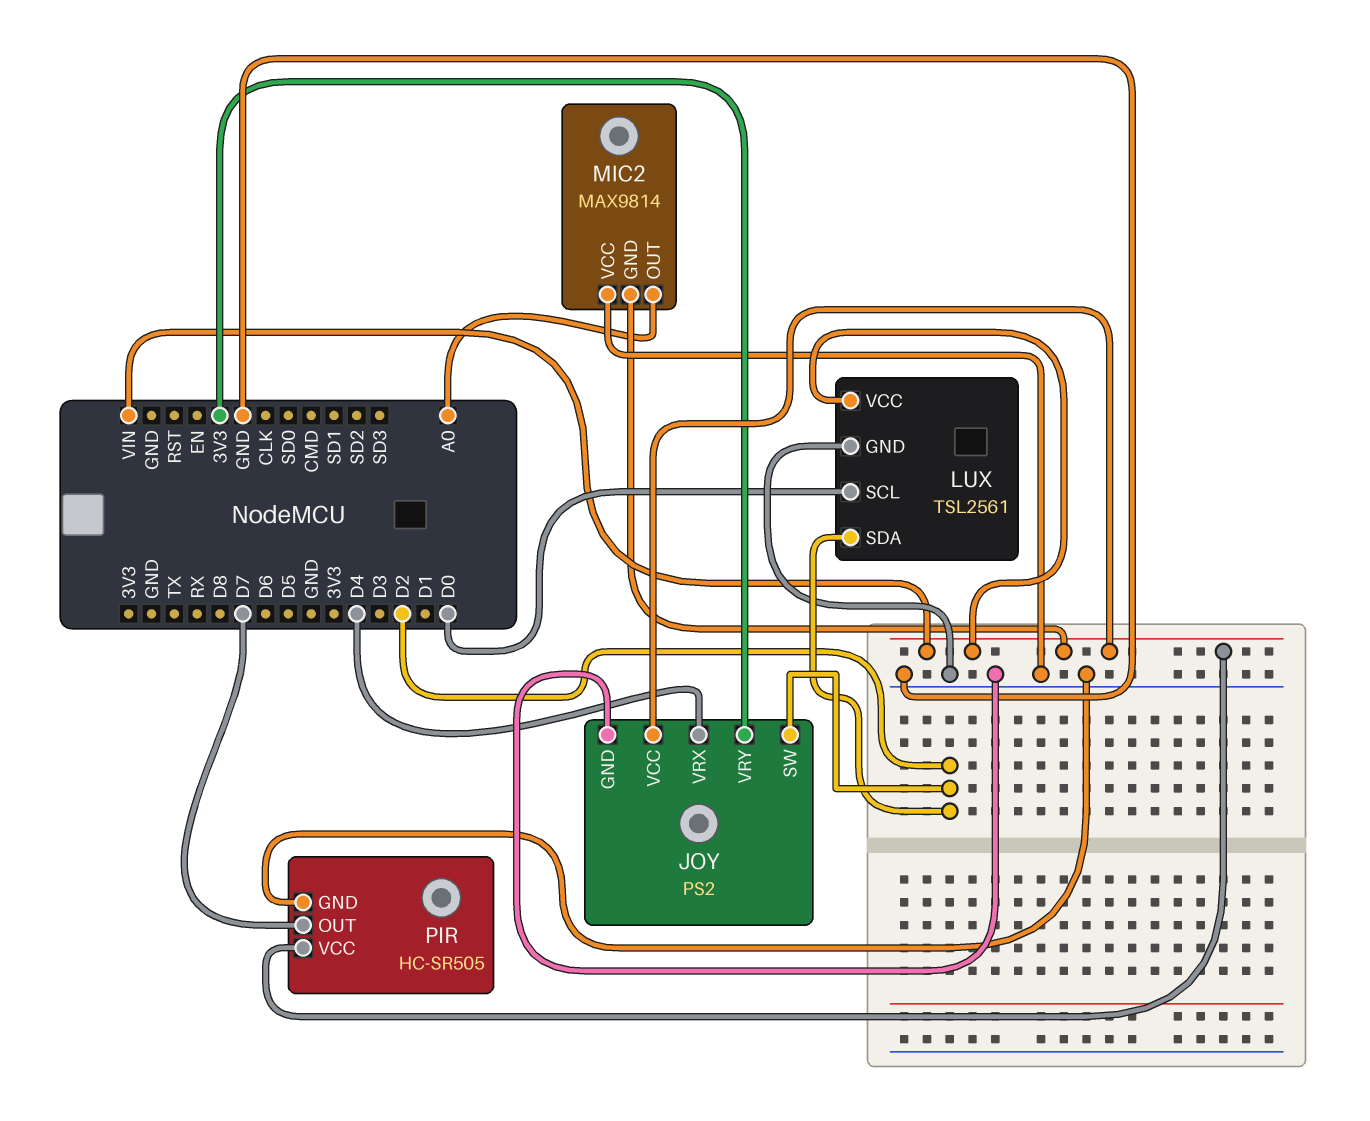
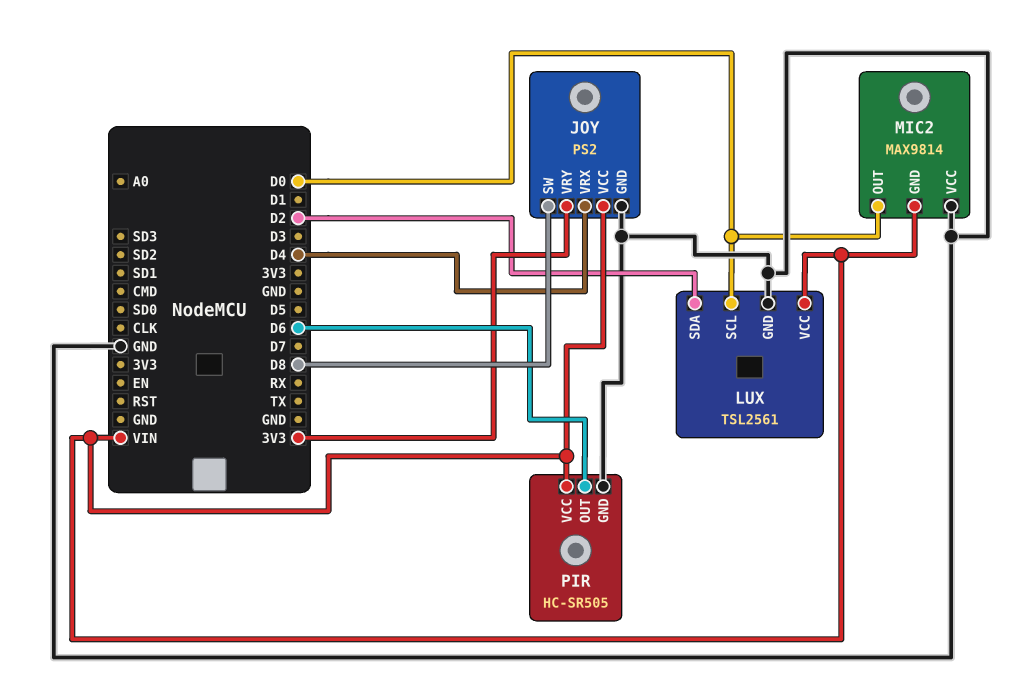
JOY pin SW: D2 -> D8
MIC2 pin OUT: A0 -> D0
PIR pin OUT: D7 -> D6

